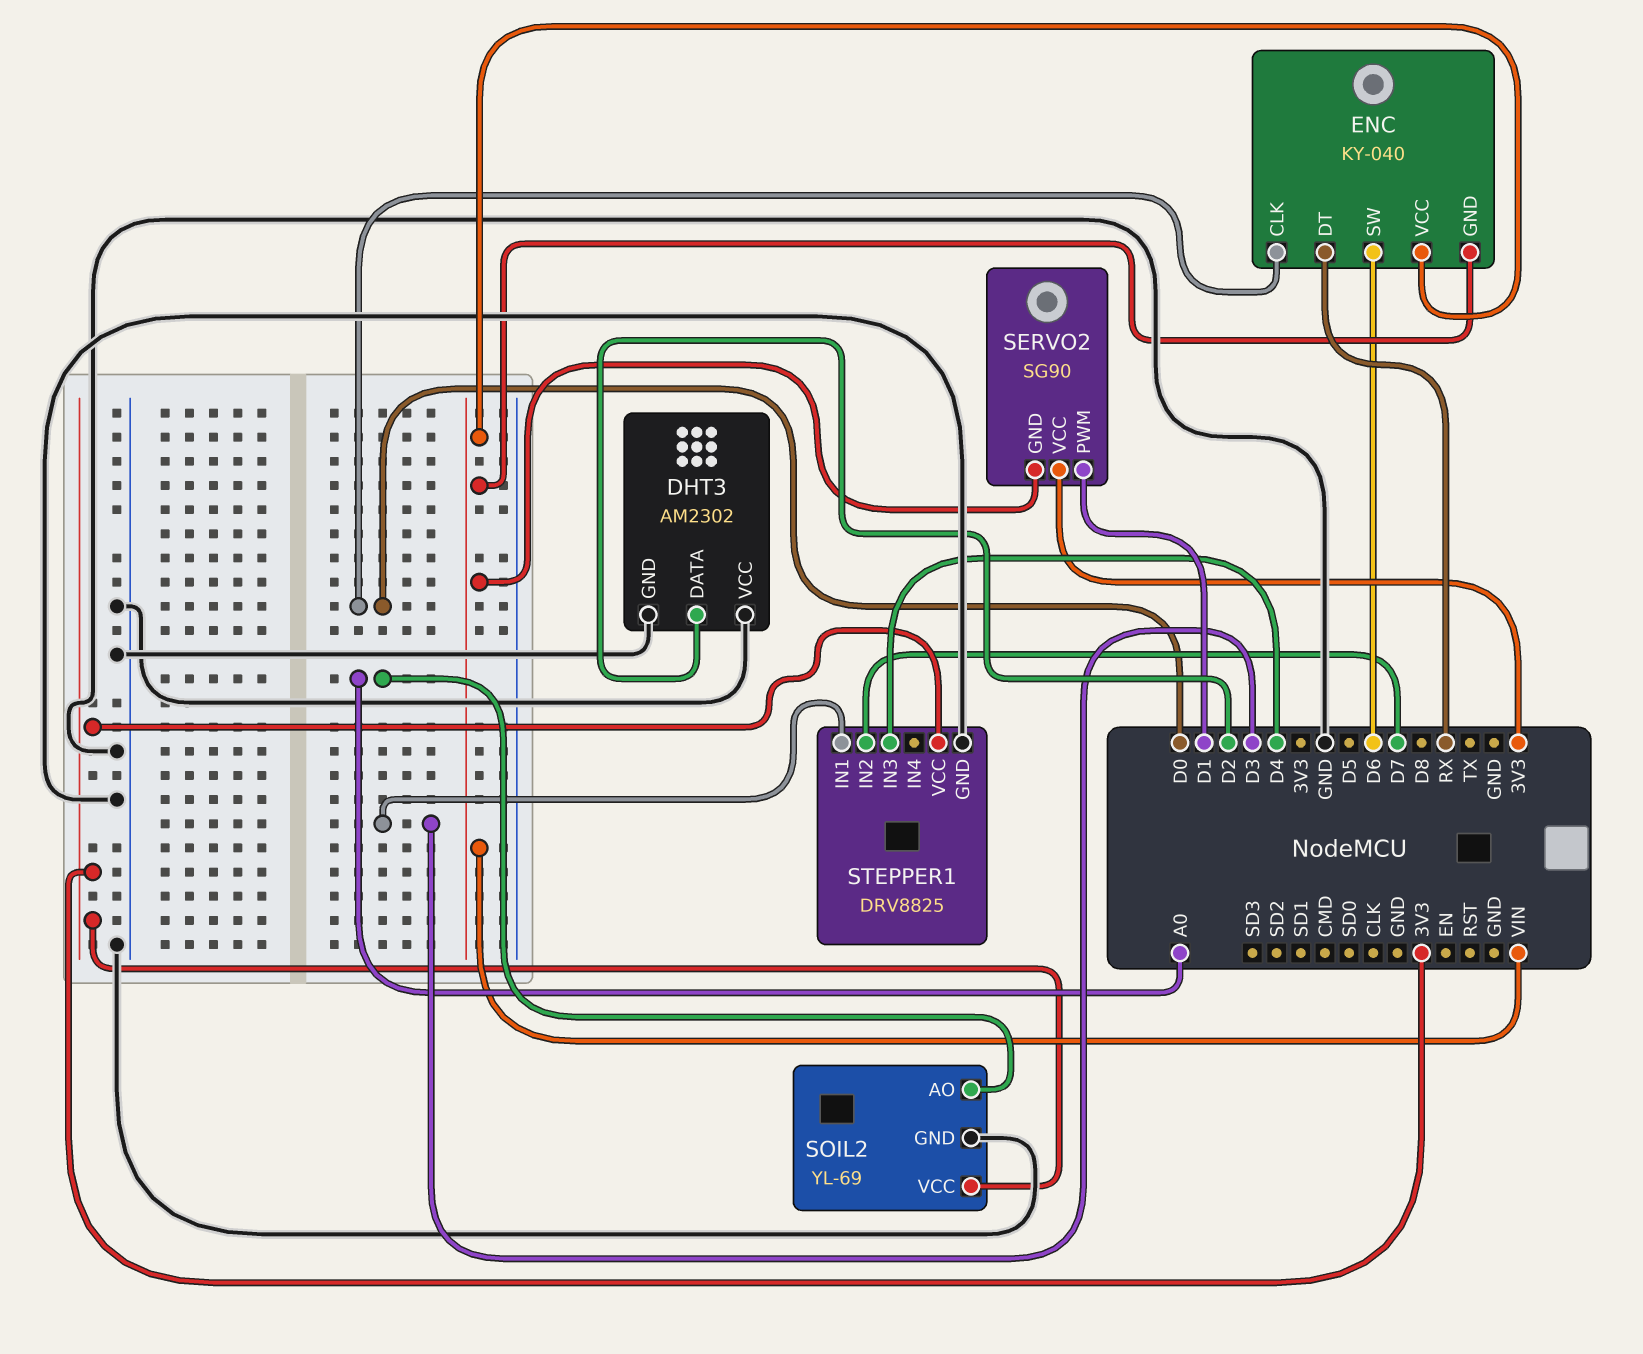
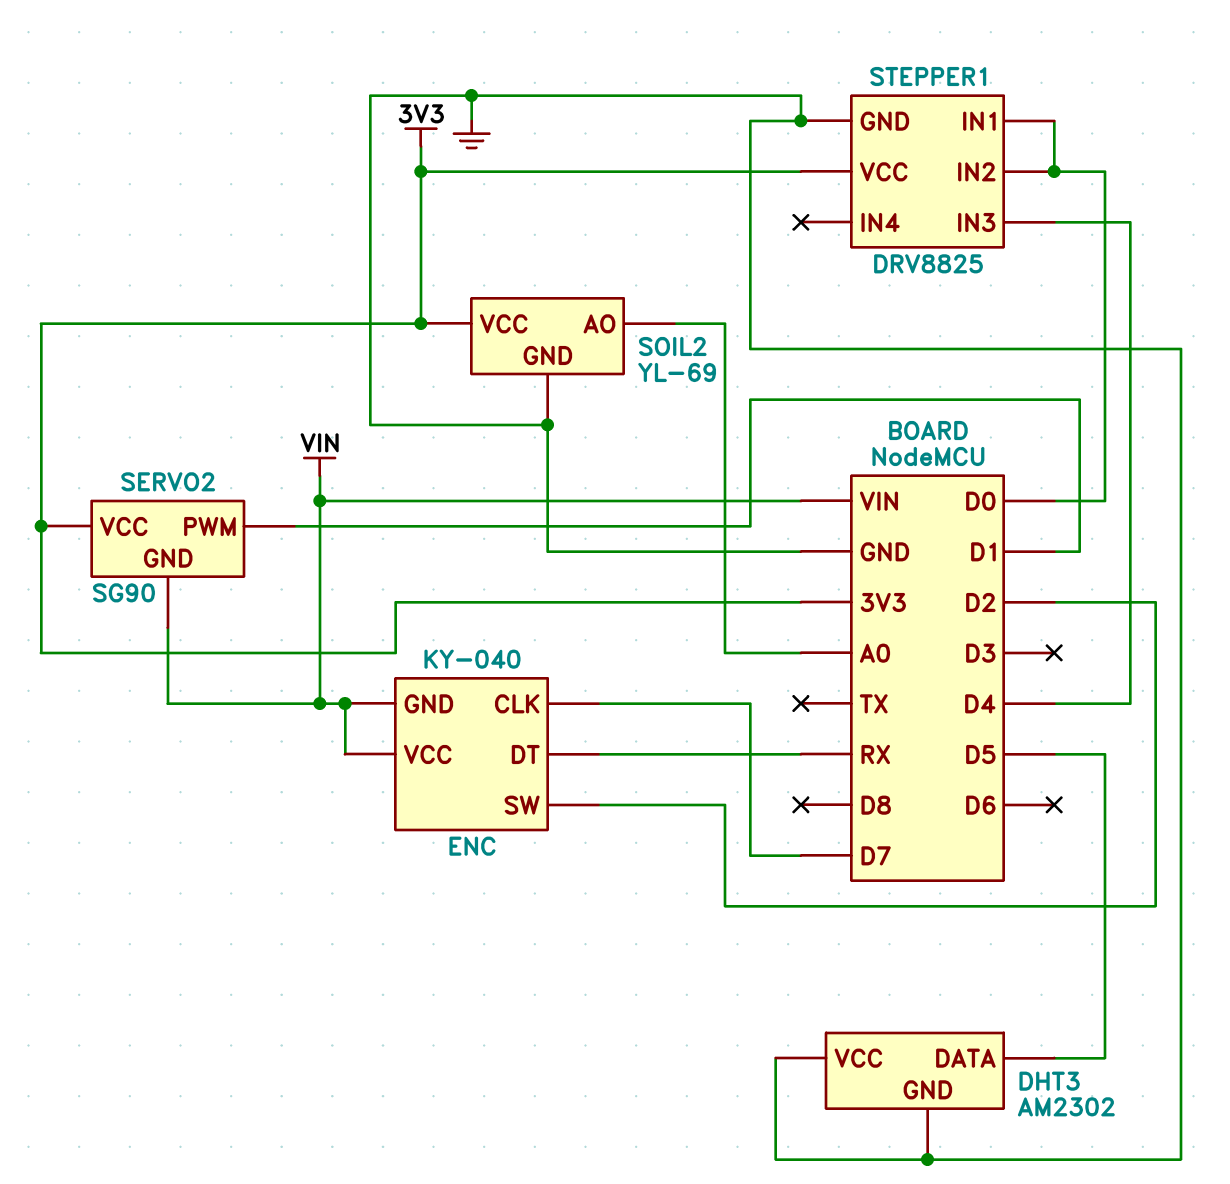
DHT3 pin DATA: D2 -> D5
ENC pin CLK: D0 -> D7
ENC pin SW: D6 -> D2
STEPPER1 pin IN1: D3 -> D0
STEPPER1 pin IN2: D7 -> D0

